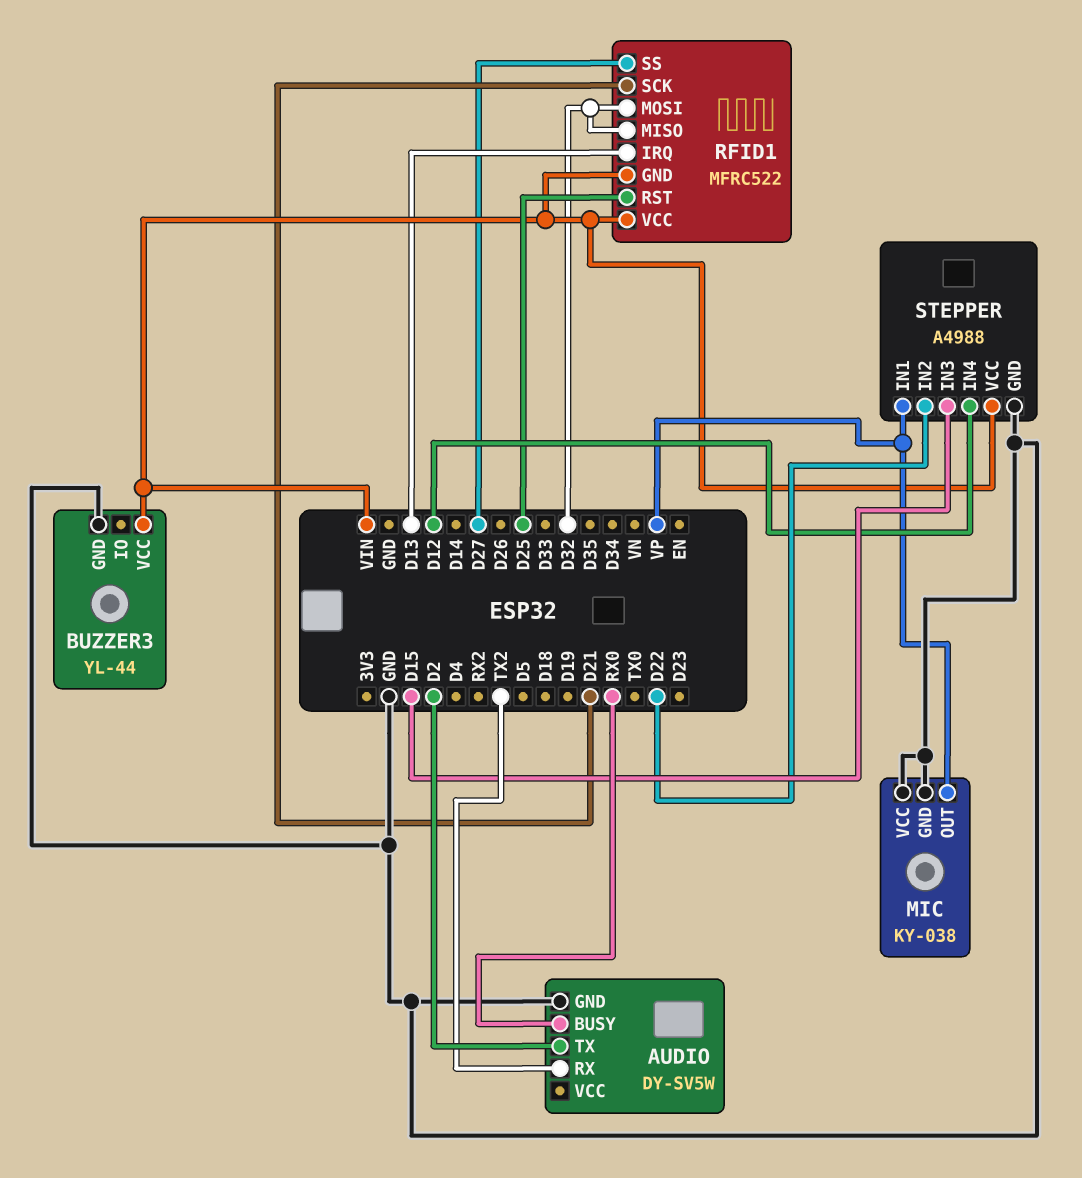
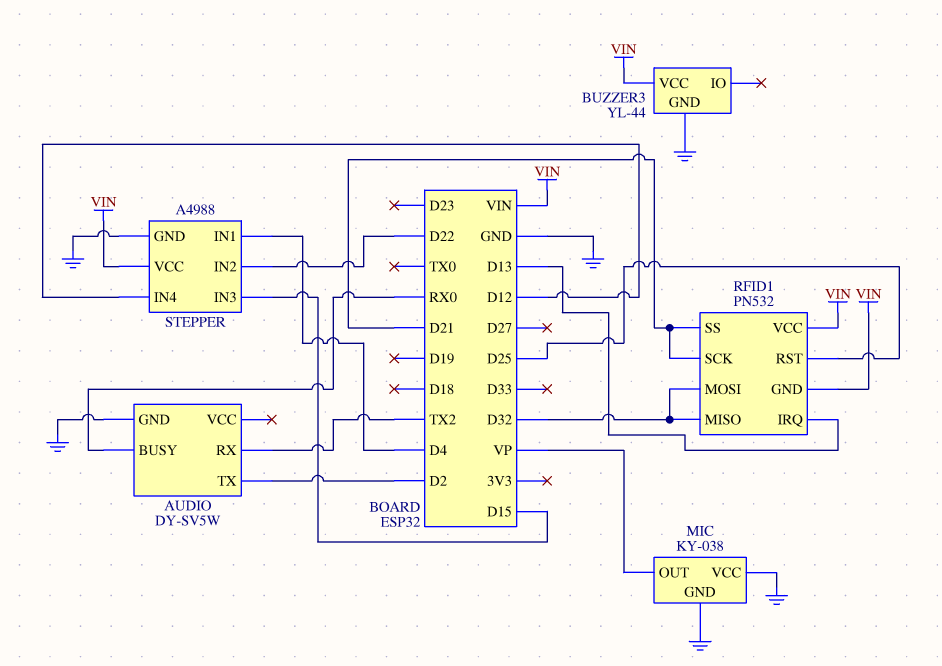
RFID1: MFRC522 -> PN532
RFID1 pin SS: D27 -> D21
STEPPER pin IN1: VP -> D4

